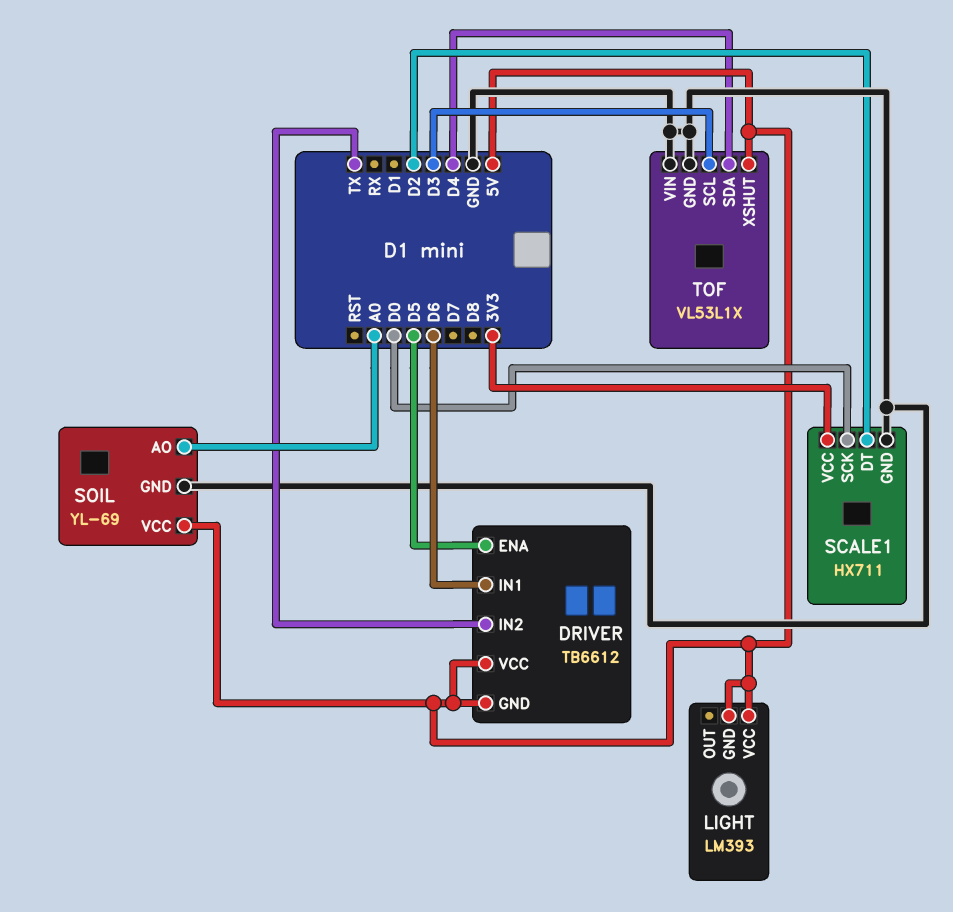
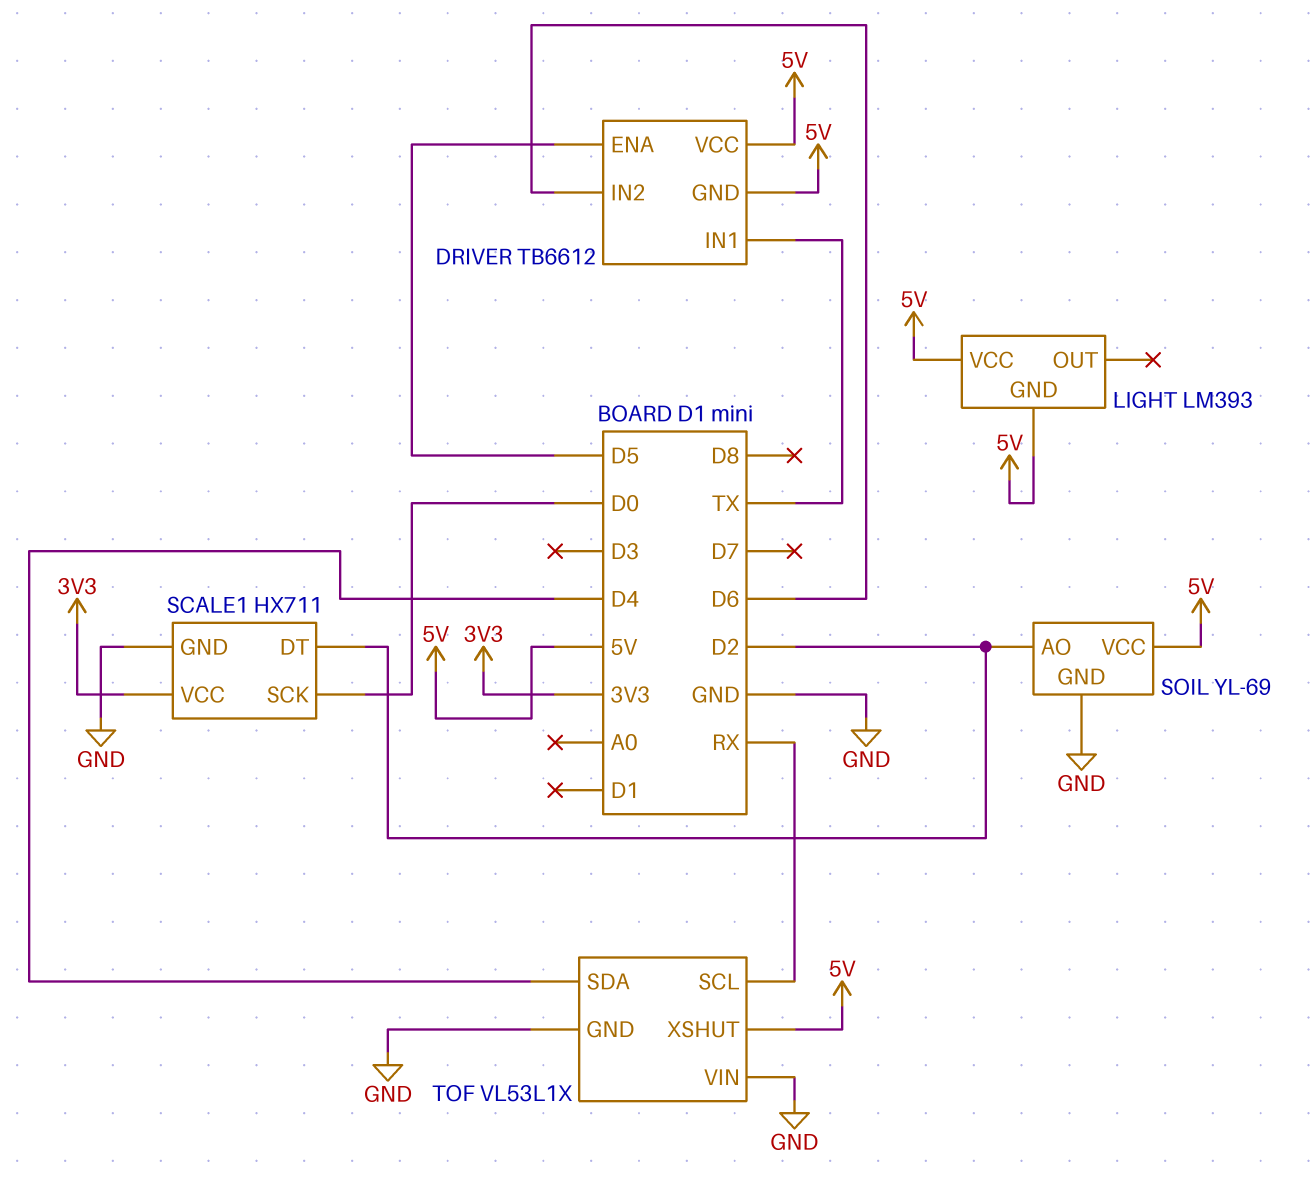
DRIVER pin IN1: D6 -> TX
DRIVER pin IN2: TX -> D6
SOIL pin AO: A0 -> D2
TOF pin SCL: D3 -> RX

